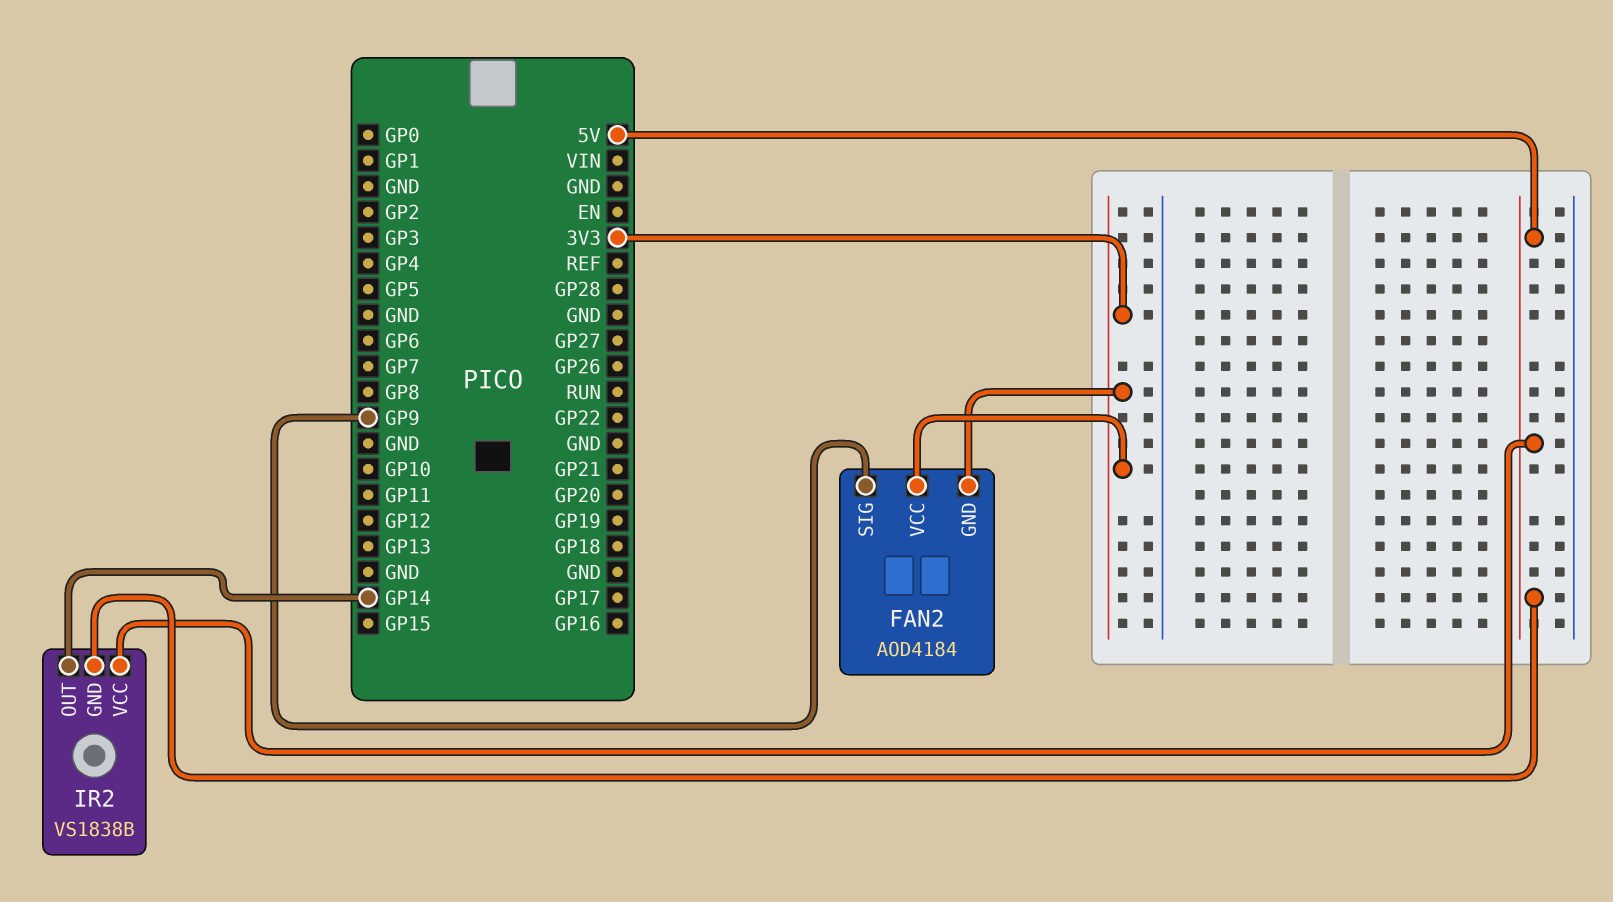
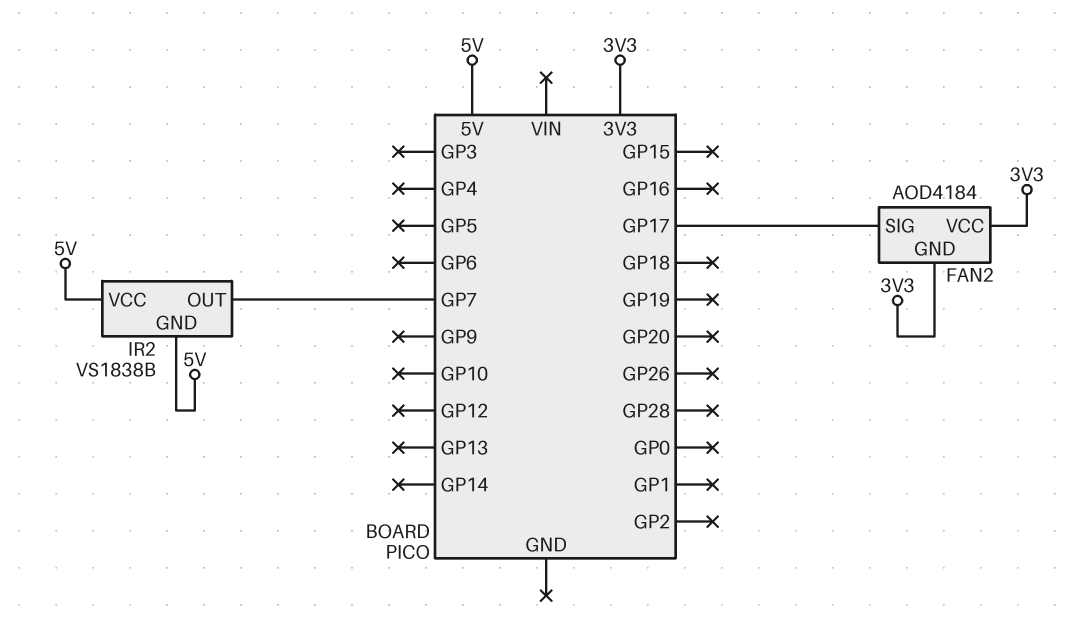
FAN2 pin SIG: GP9 -> GP17
IR2 pin OUT: GP14 -> GP7

